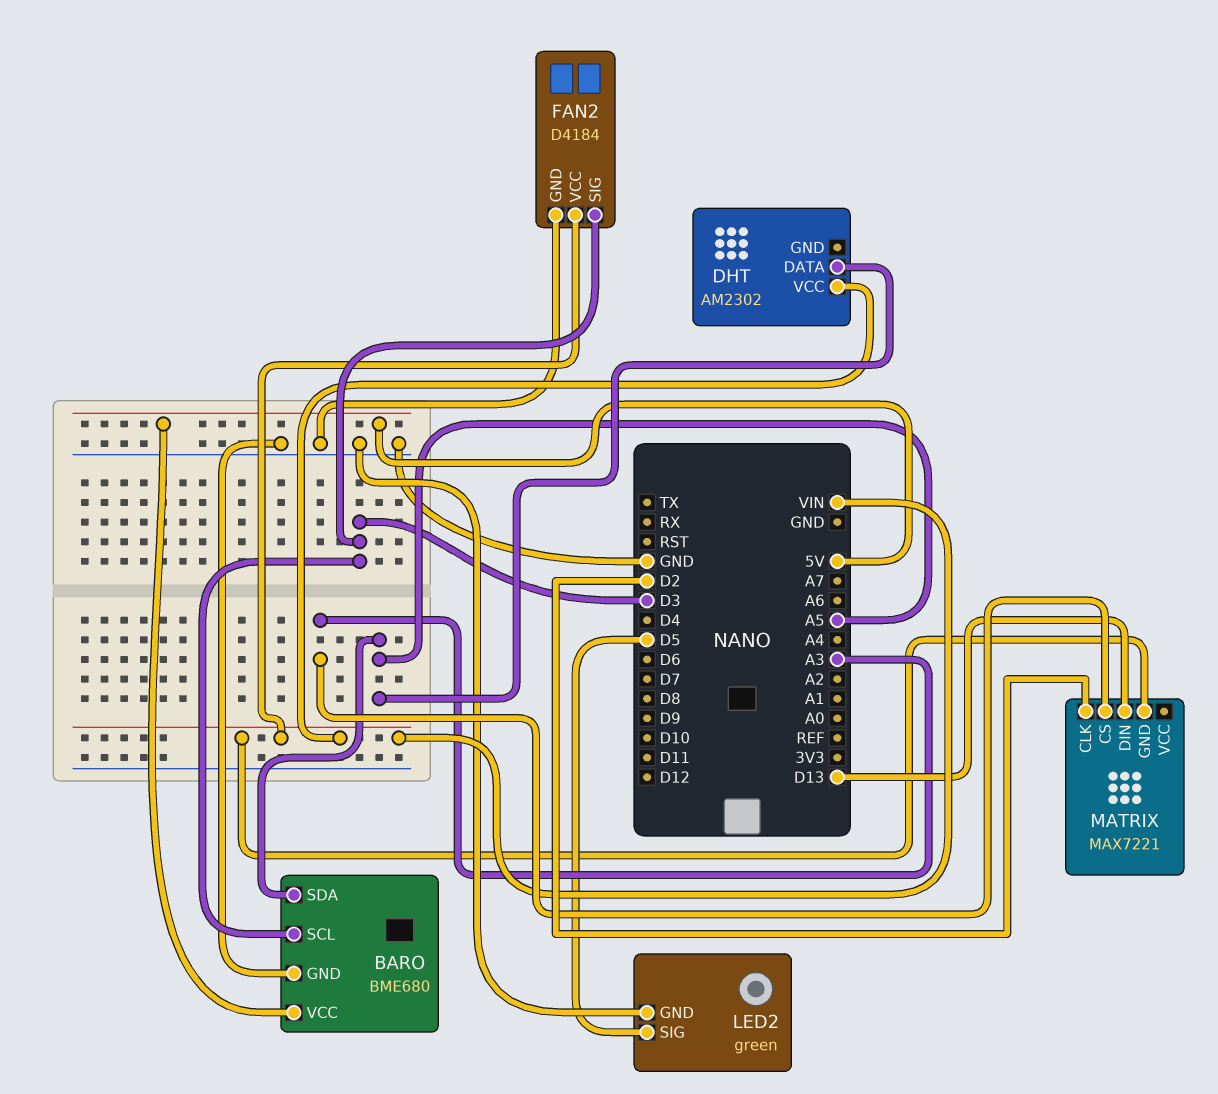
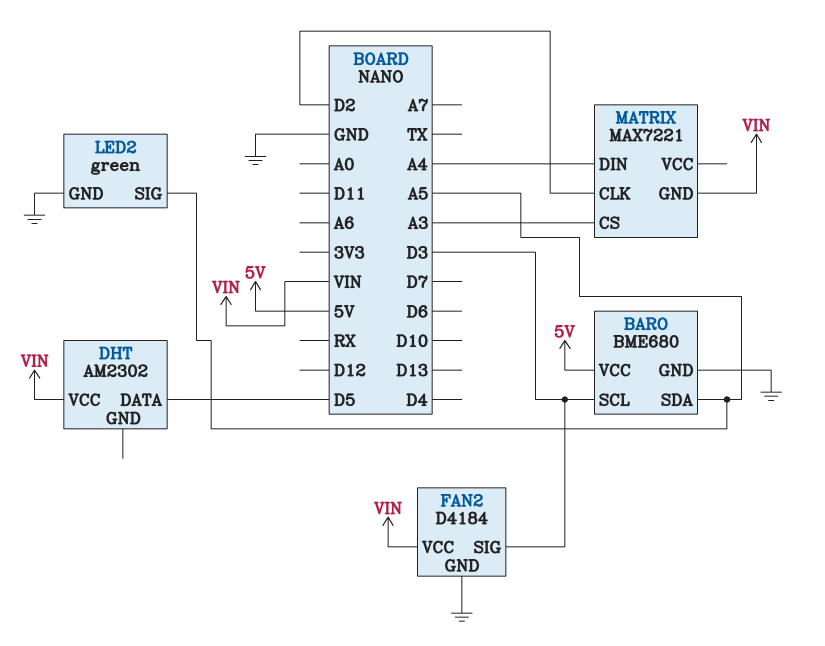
DHT pin DATA: A5 -> D5
LED2 pin SIG: D5 -> A5
MATRIX pin DIN: D13 -> A4

